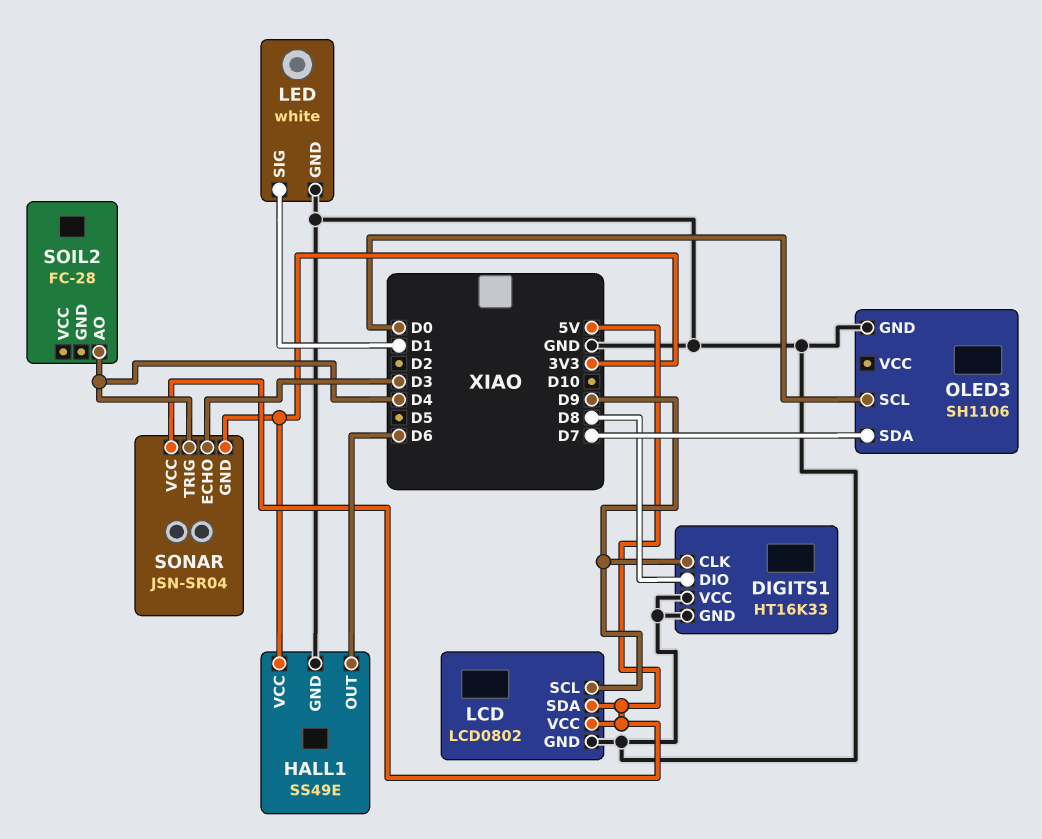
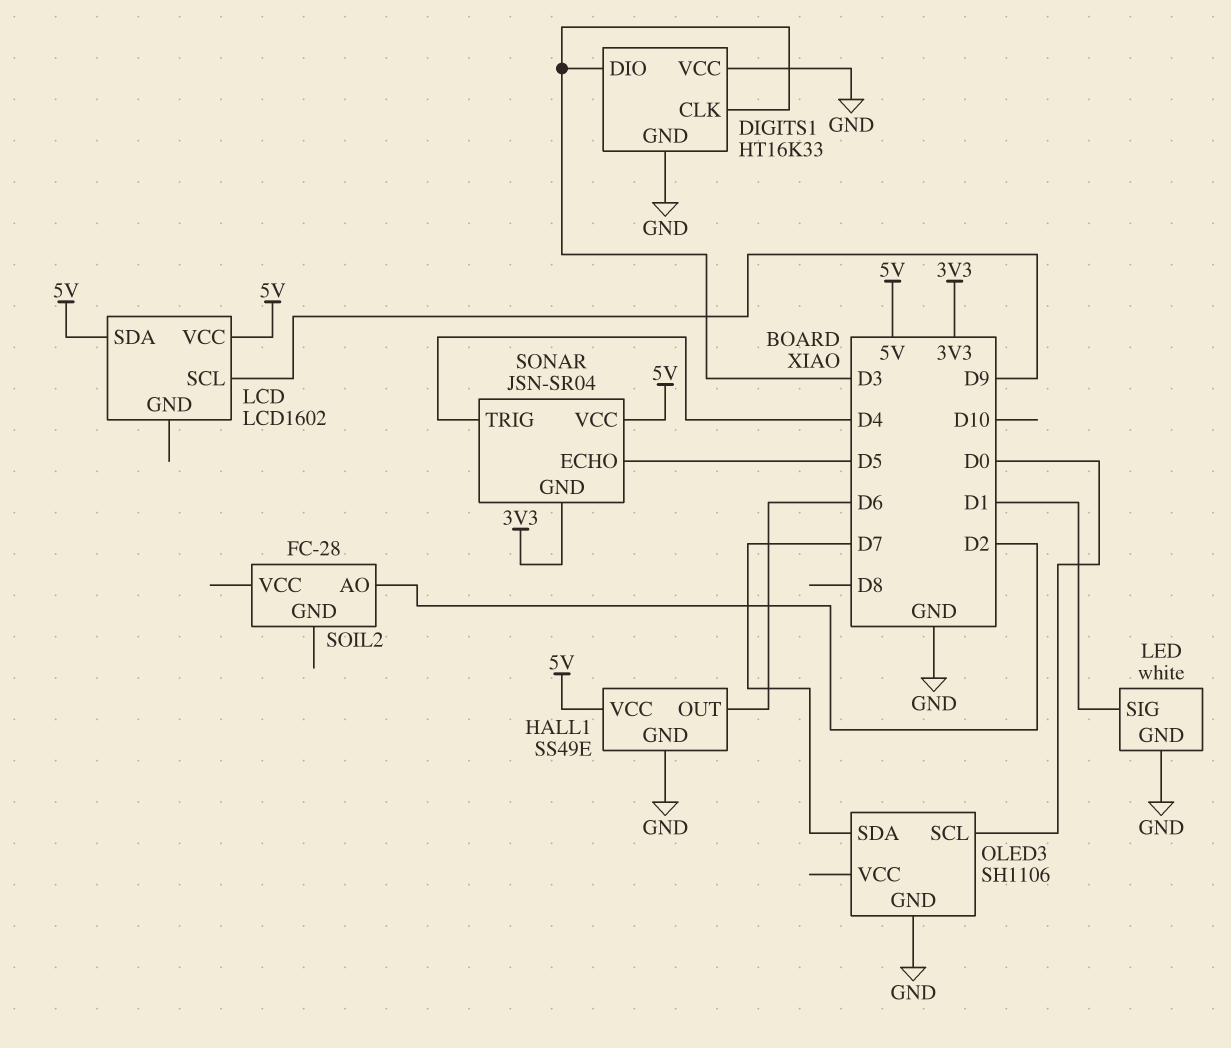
DIGITS1 pin CLK: D9 -> D3
DIGITS1 pin DIO: D8 -> D3
HALL1 pin VCC: 3V3 -> 5V
LCD: LCD0802 -> LCD1602
LCD pin GND: GND -> none
SOIL2 pin AO: D4 -> D2
SONAR pin ECHO: D3 -> D5

